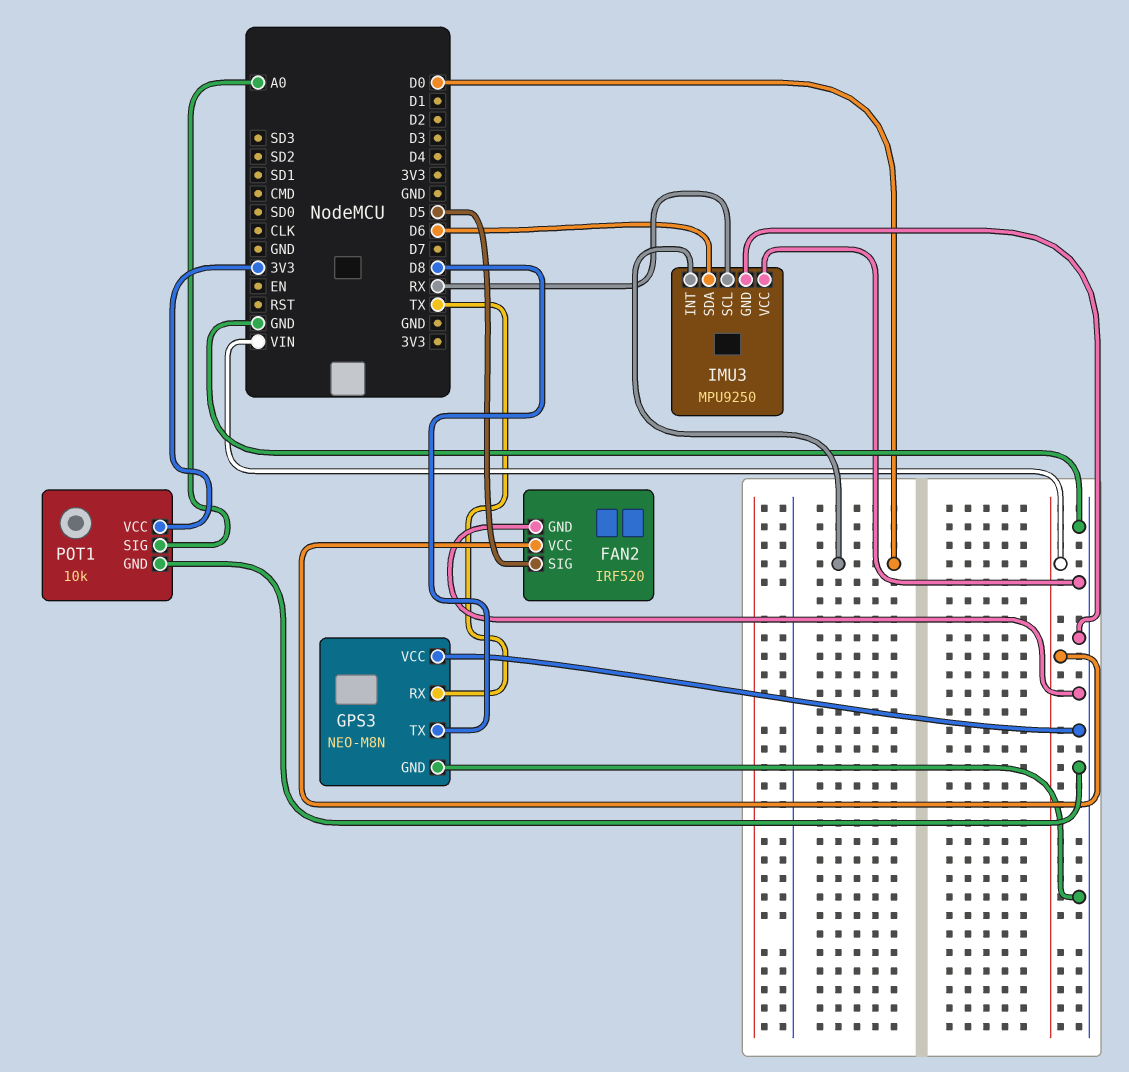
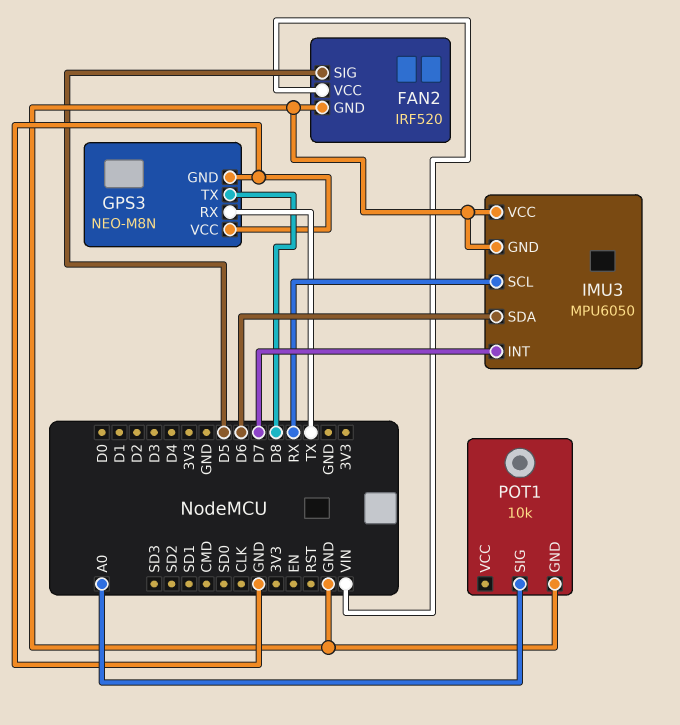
IMU3: MPU9250 -> MPU6050
IMU3 pin INT: D0 -> D7
POT1 pin VCC: 3V3 -> none

